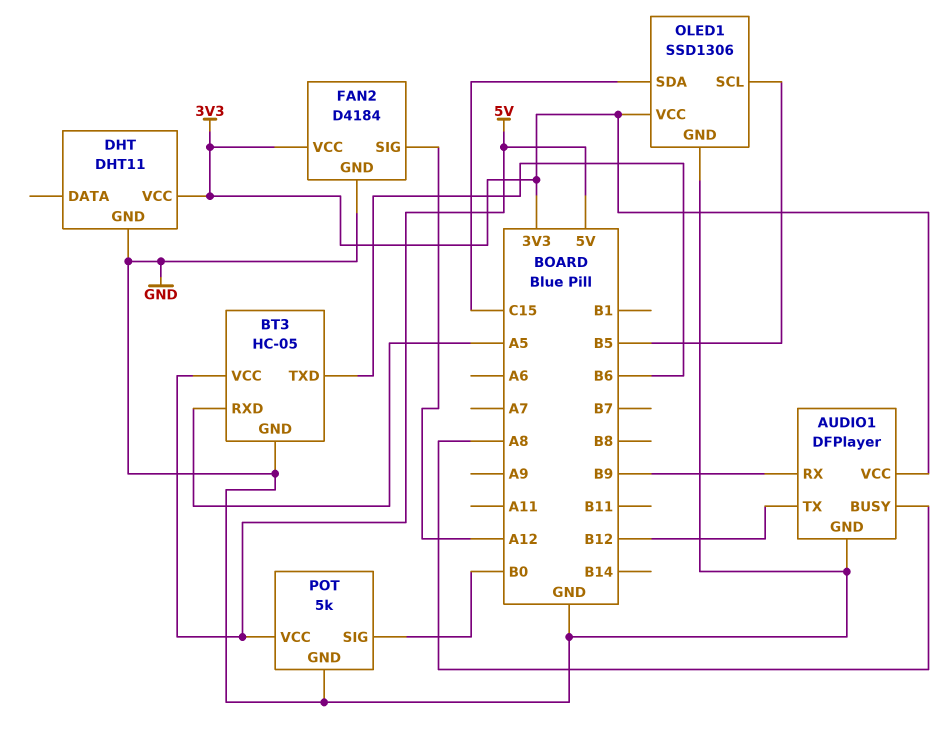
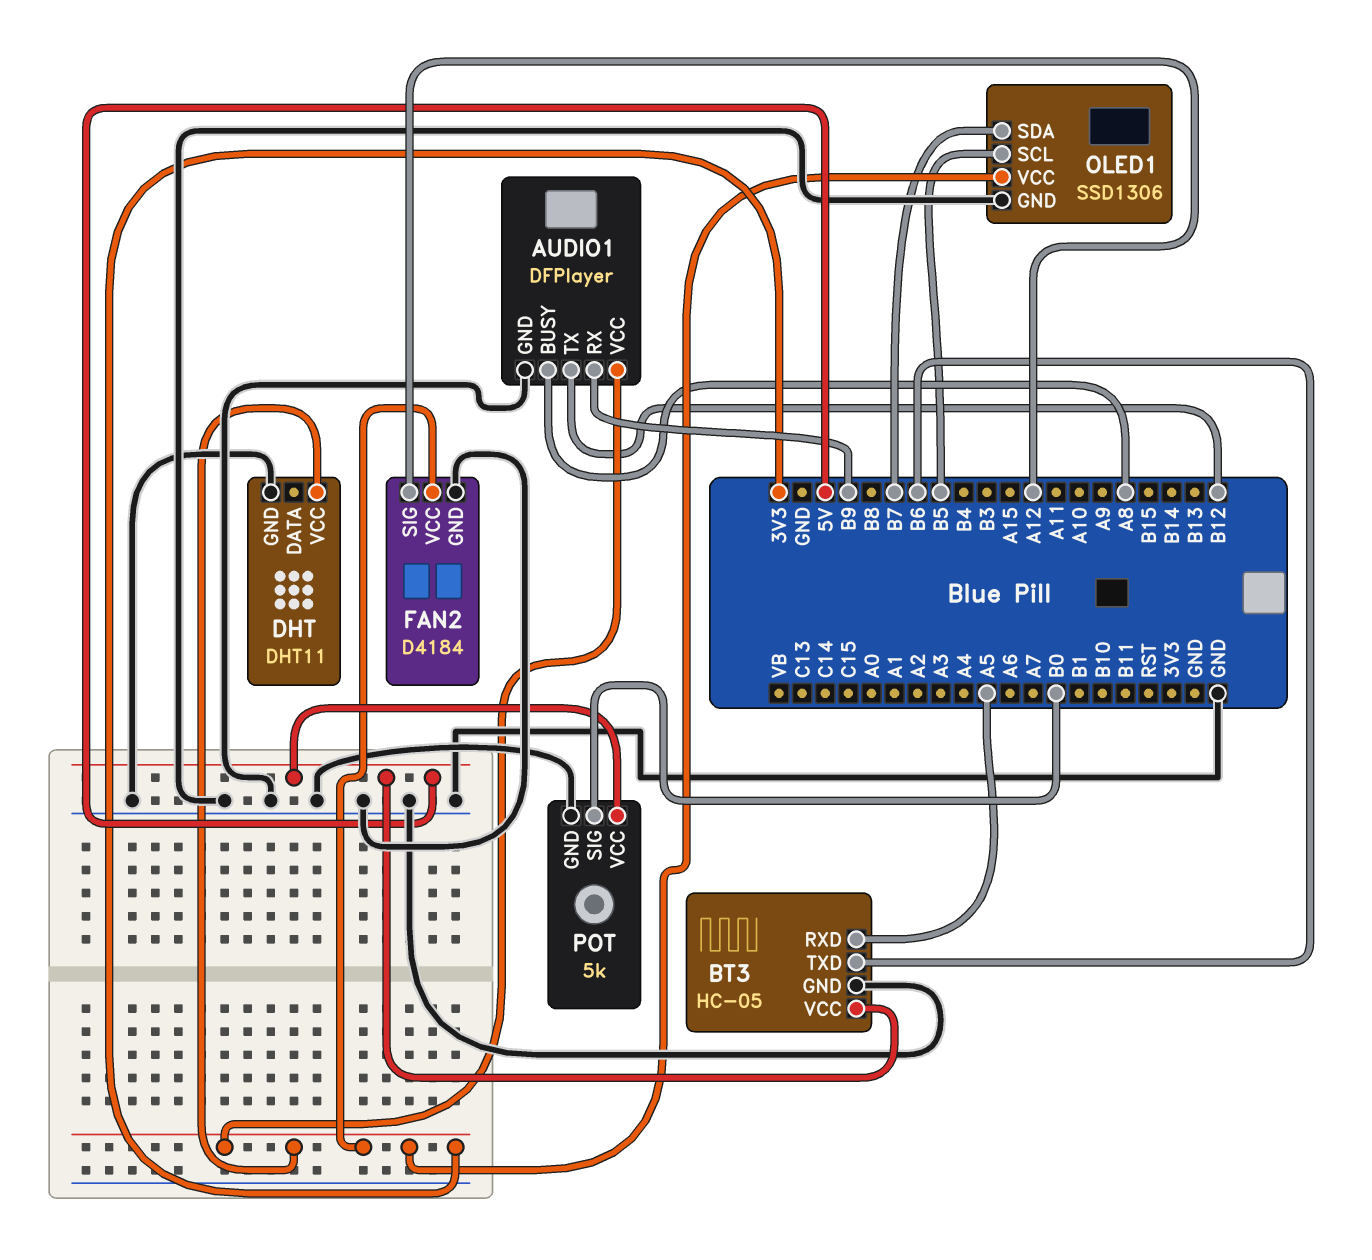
OLED1 pin SDA: C15 -> B7

